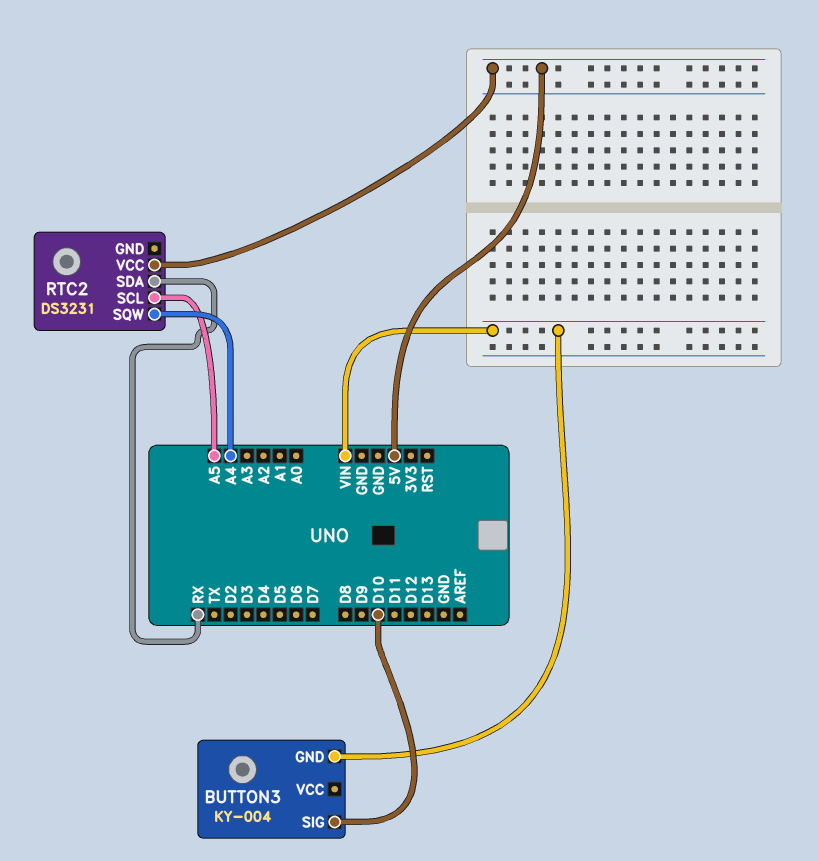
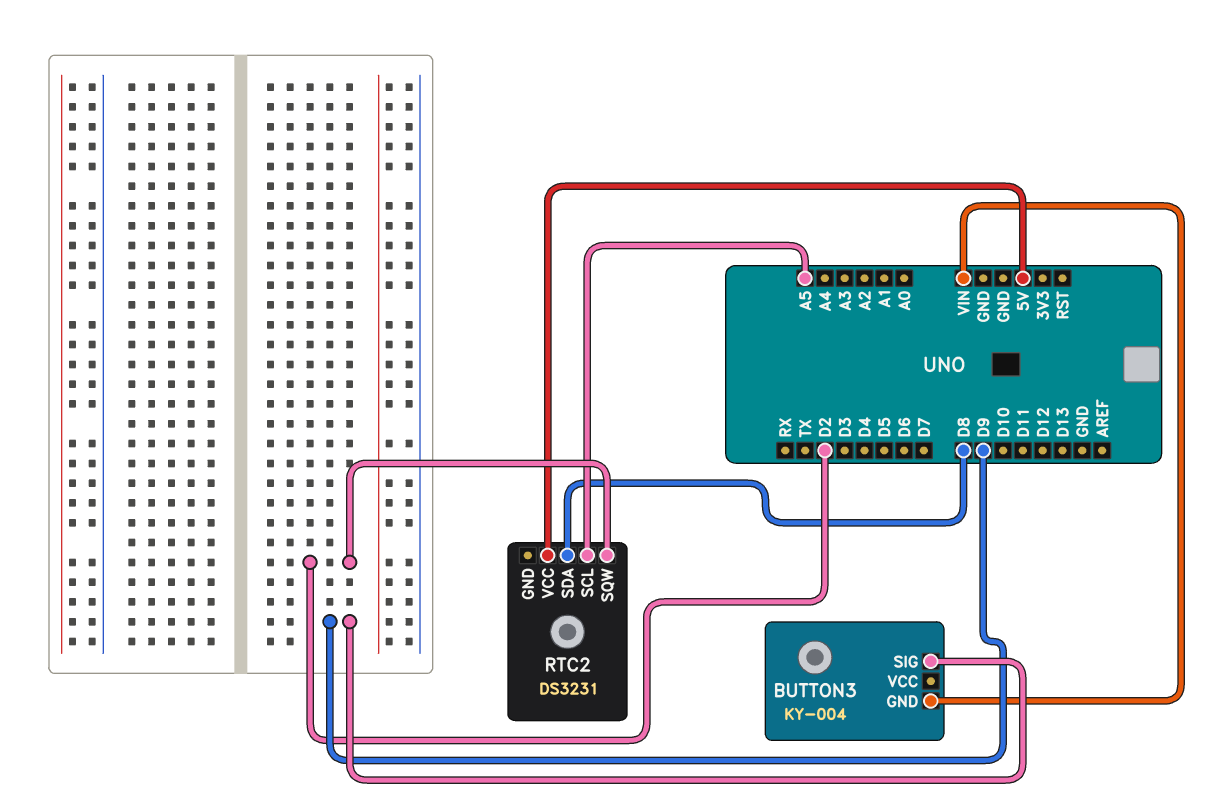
BUTTON3 pin SIG: D10 -> D9
RTC2 pin SDA: RX -> D8
RTC2 pin SQW: A4 -> D2

